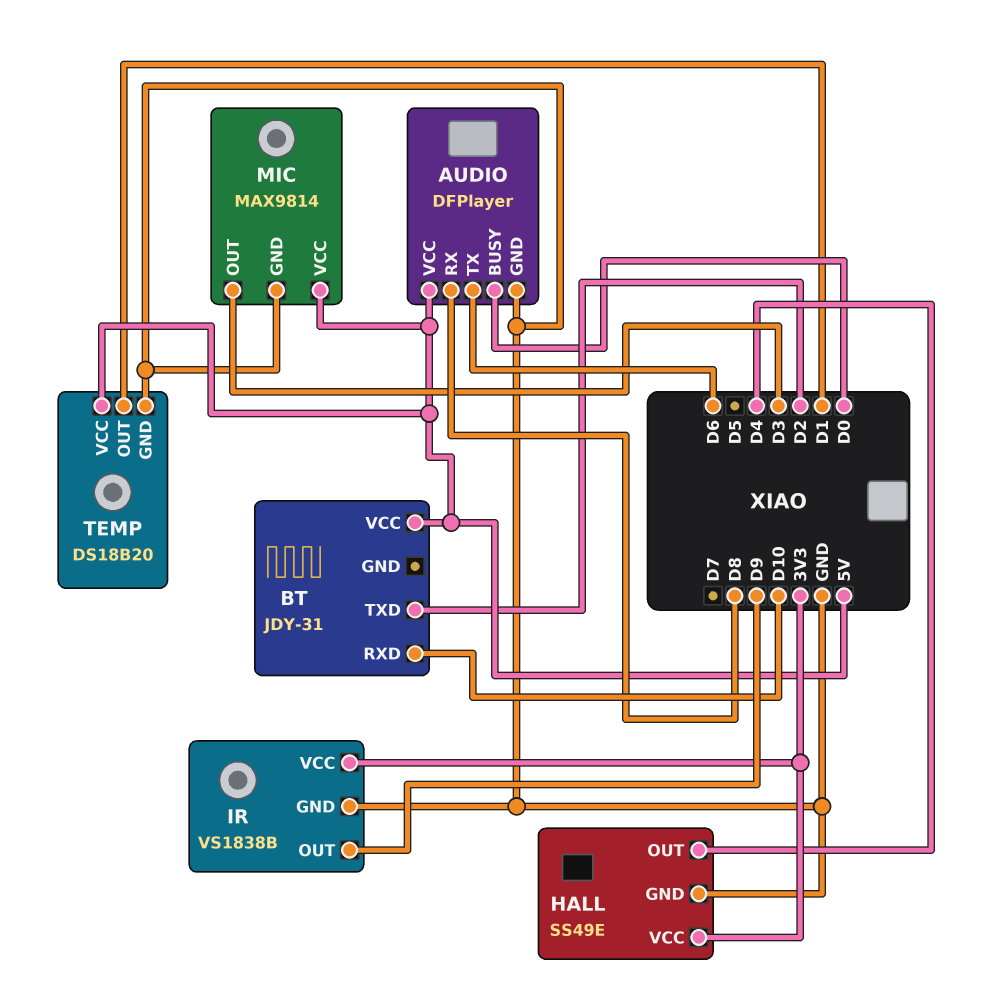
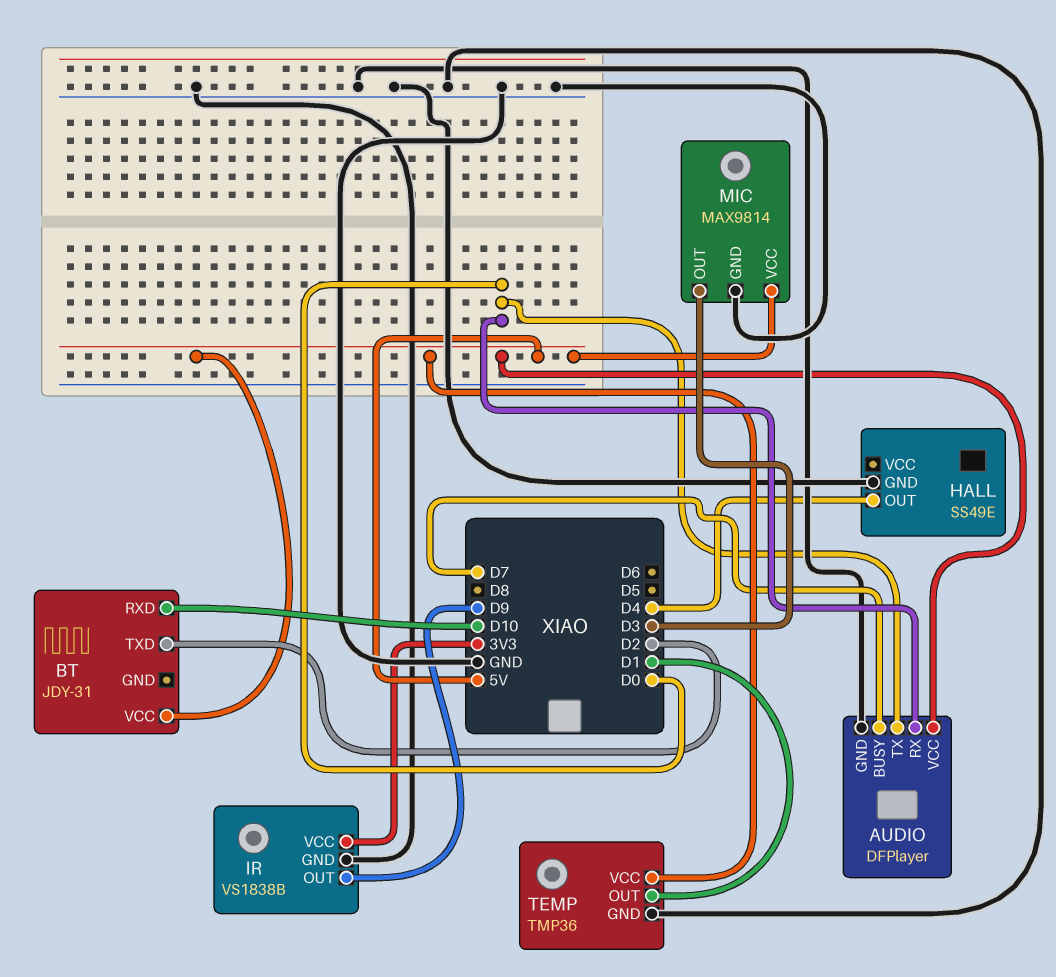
AUDIO pin BUSY: D0 -> D7
AUDIO pin RX: D8 -> D0
AUDIO pin TX: D6 -> D0
HALL pin VCC: 3V3 -> none
TEMP: DS18B20 -> TMP36

